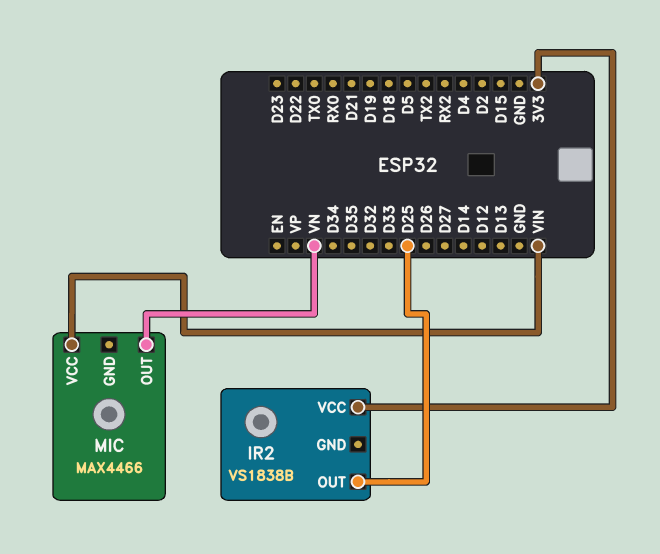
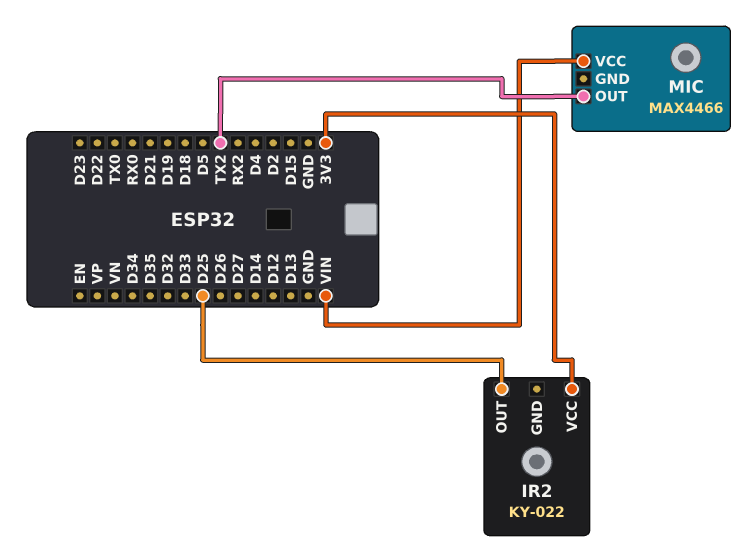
IR2: VS1838B -> KY-022
MIC pin OUT: VN -> TX2

